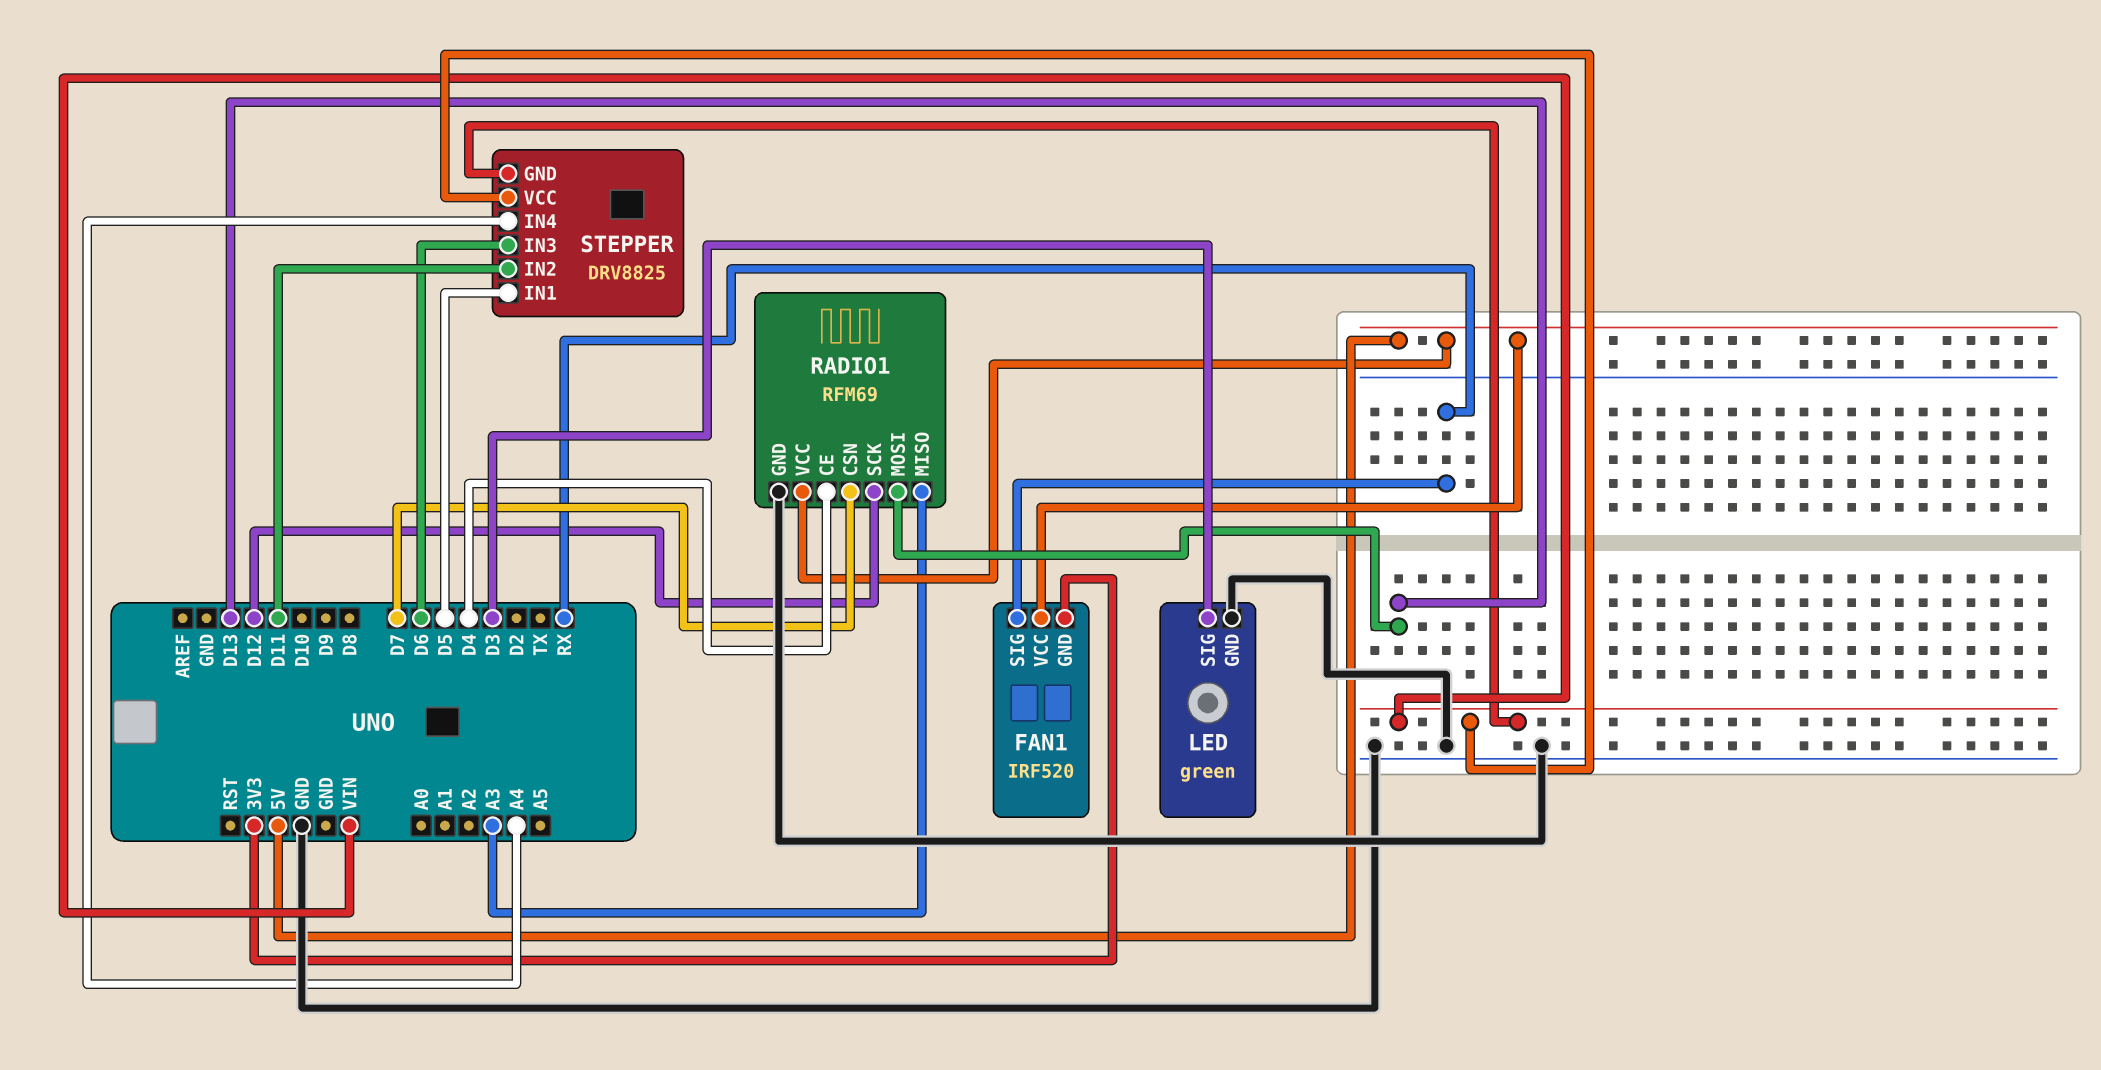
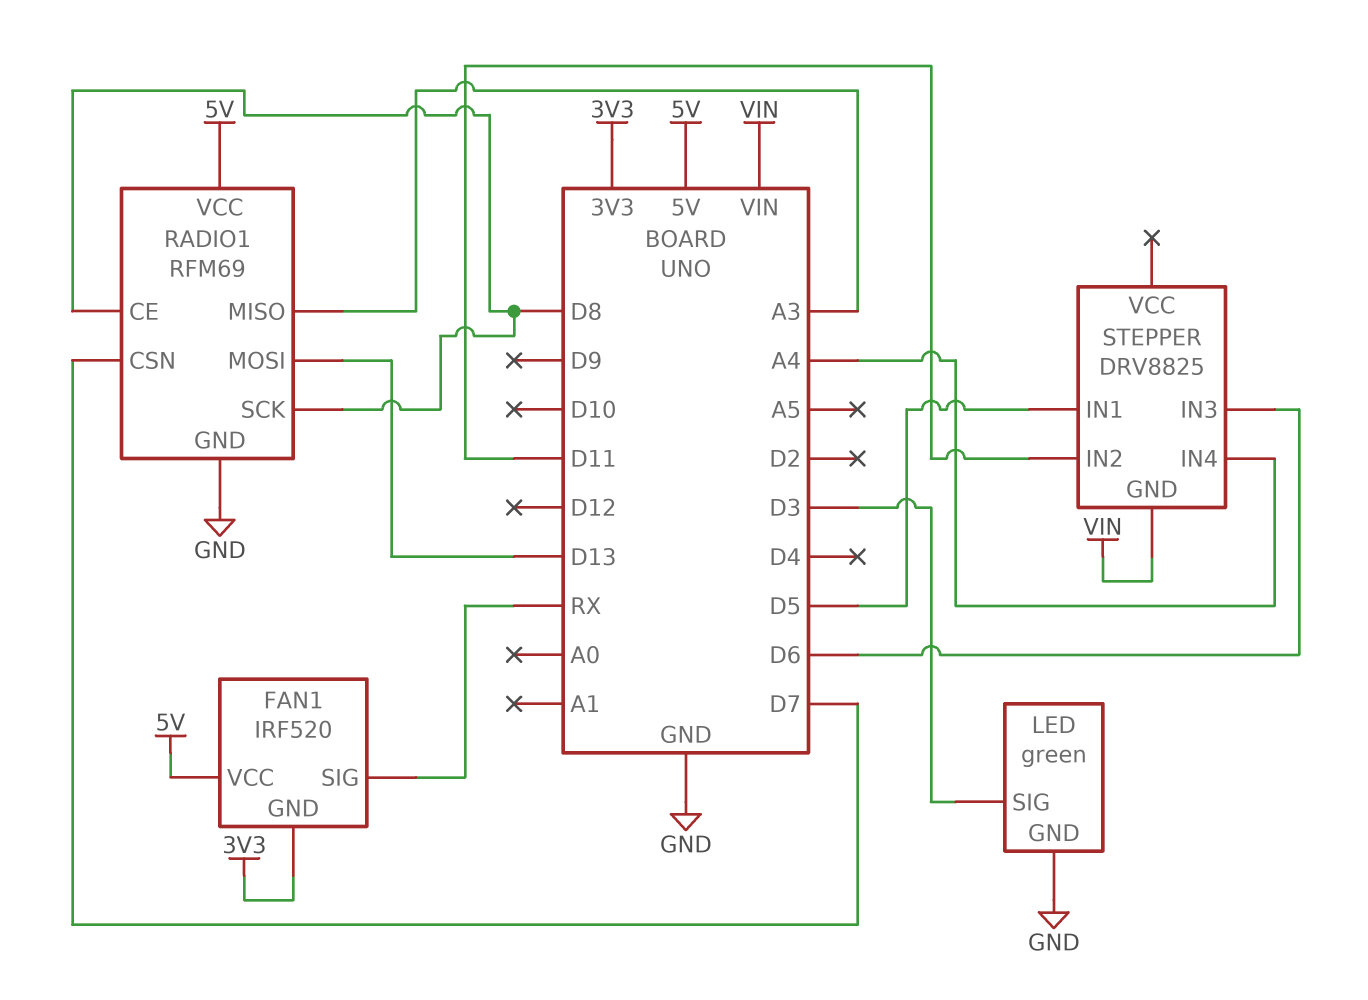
RADIO1 pin CE: D4 -> D8
RADIO1 pin SCK: D12 -> D8
STEPPER pin VCC: VIN -> none

